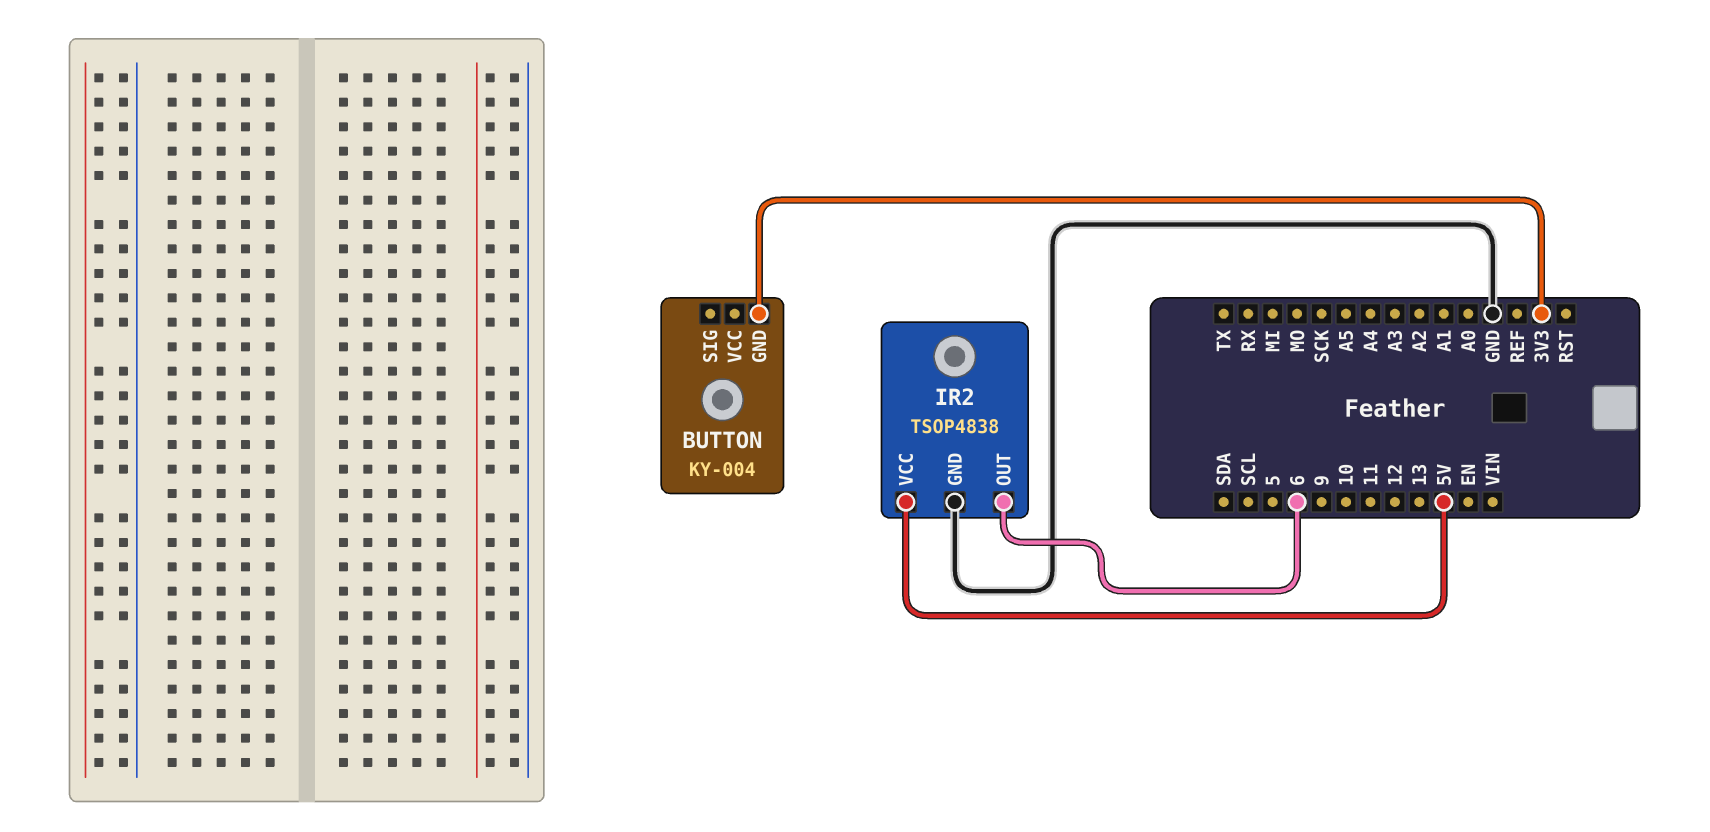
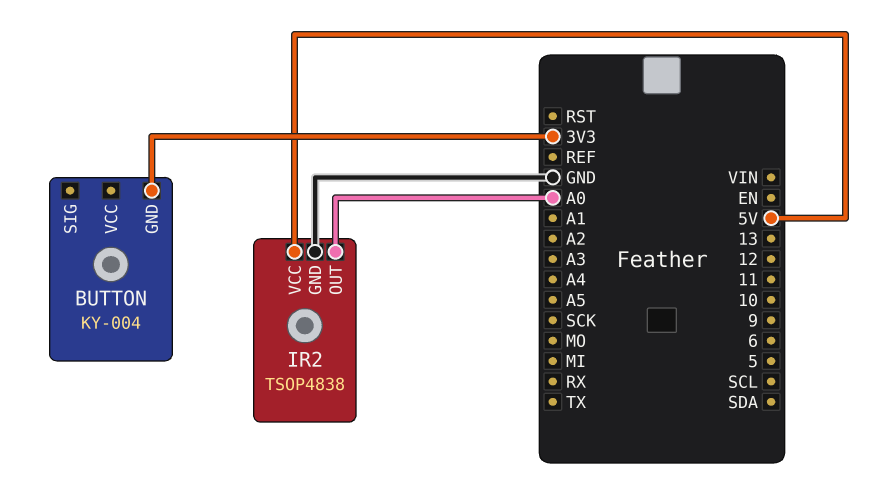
IR2 pin OUT: 6 -> A0

